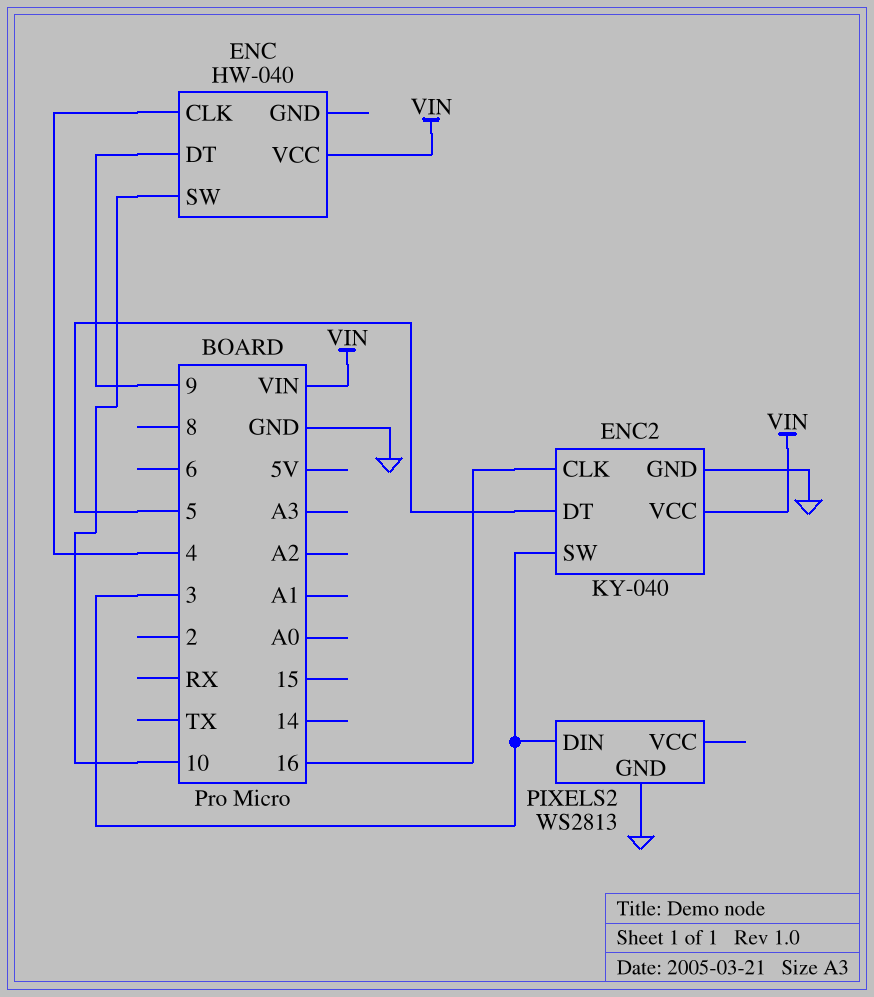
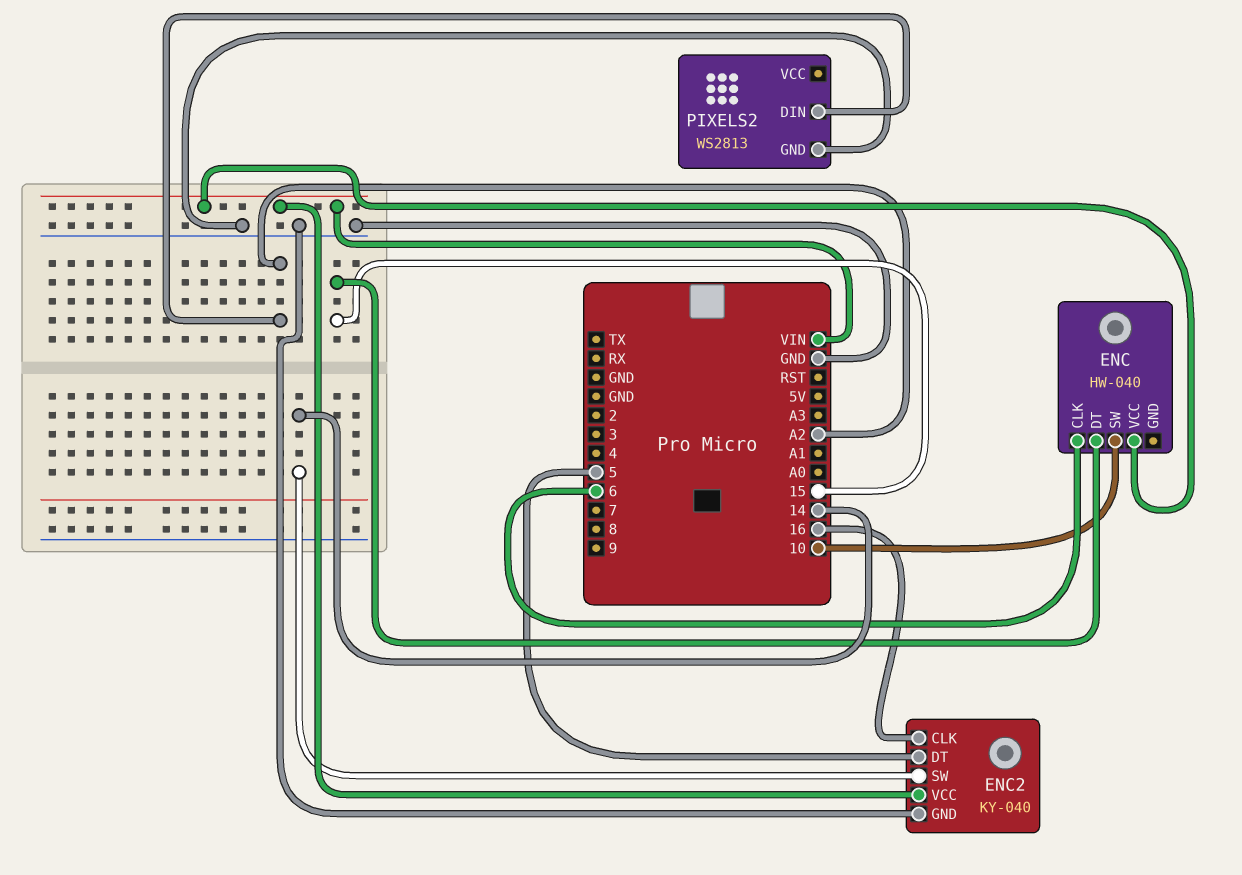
ENC pin CLK: 4 -> 6
ENC pin DT: 9 -> 15
ENC2 pin SW: 3 -> 14
PIXELS2 pin DIN: 3 -> A2

